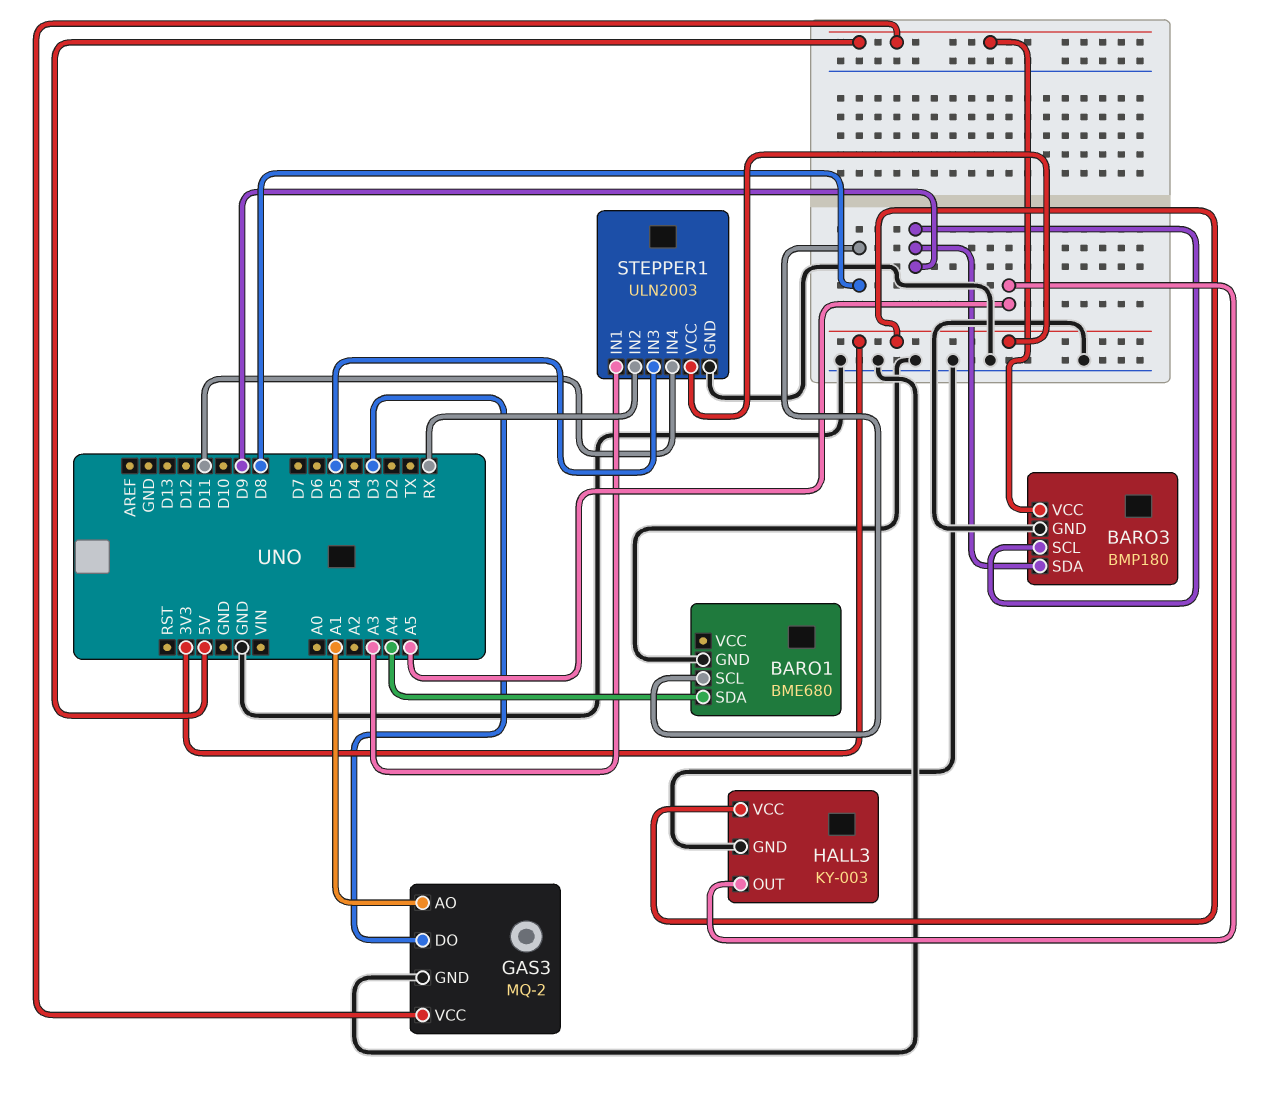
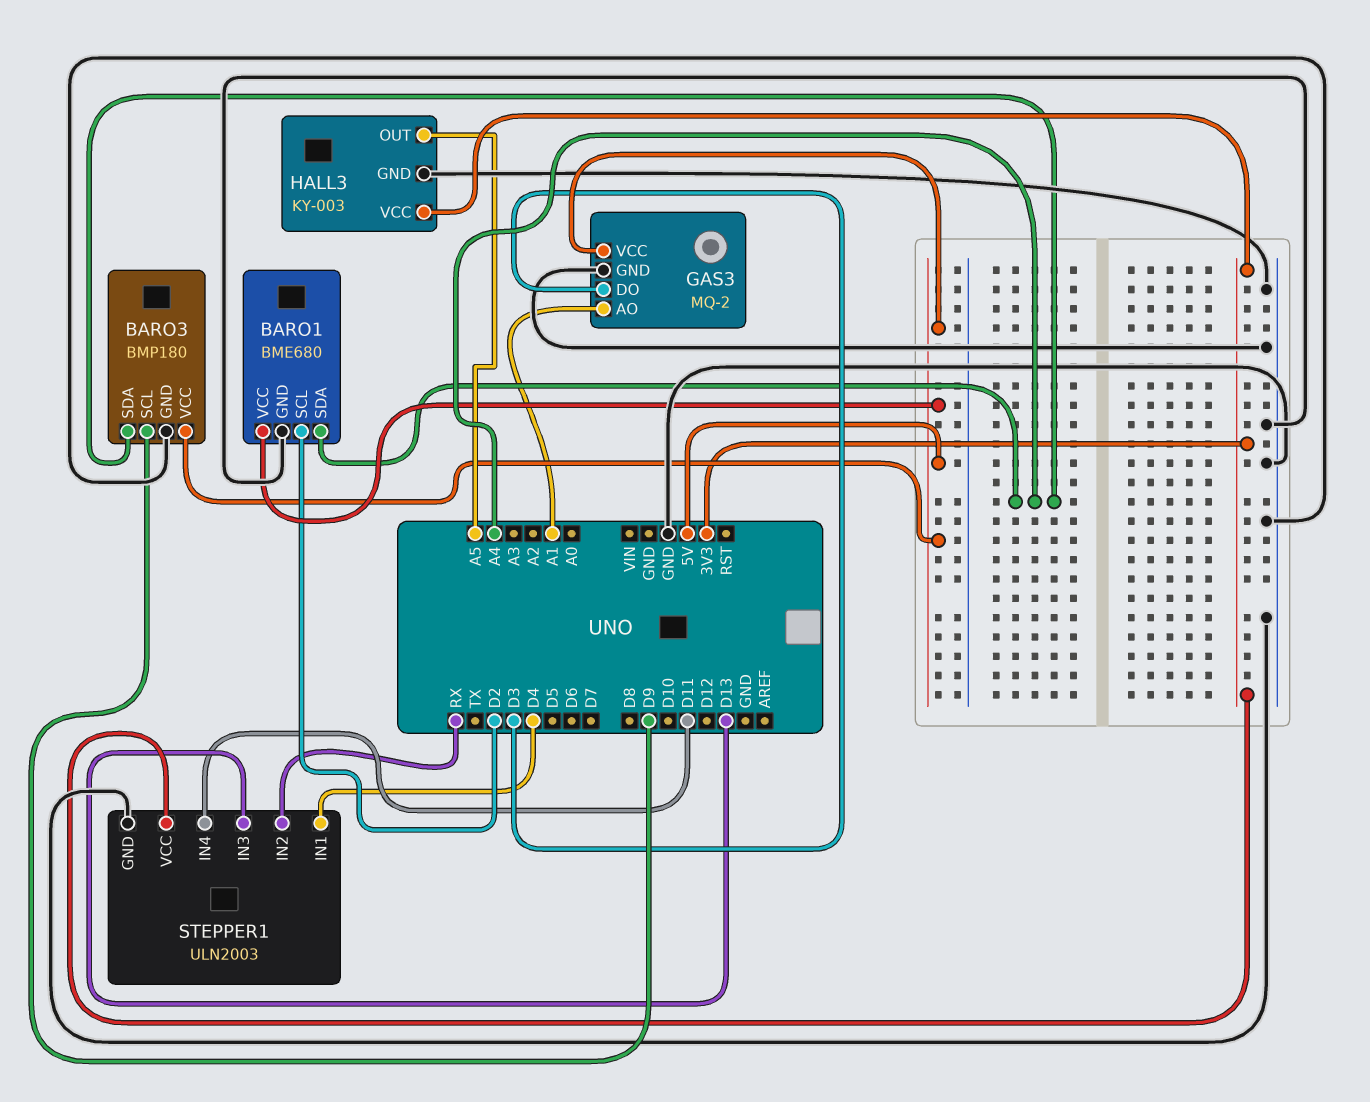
BARO1 pin SCL: D8 -> D2
BARO1 pin VCC: none -> 5V
BARO3 pin SDA: D9 -> A4
STEPPER1 pin IN1: A3 -> D4
STEPPER1 pin IN3: D5 -> D13

